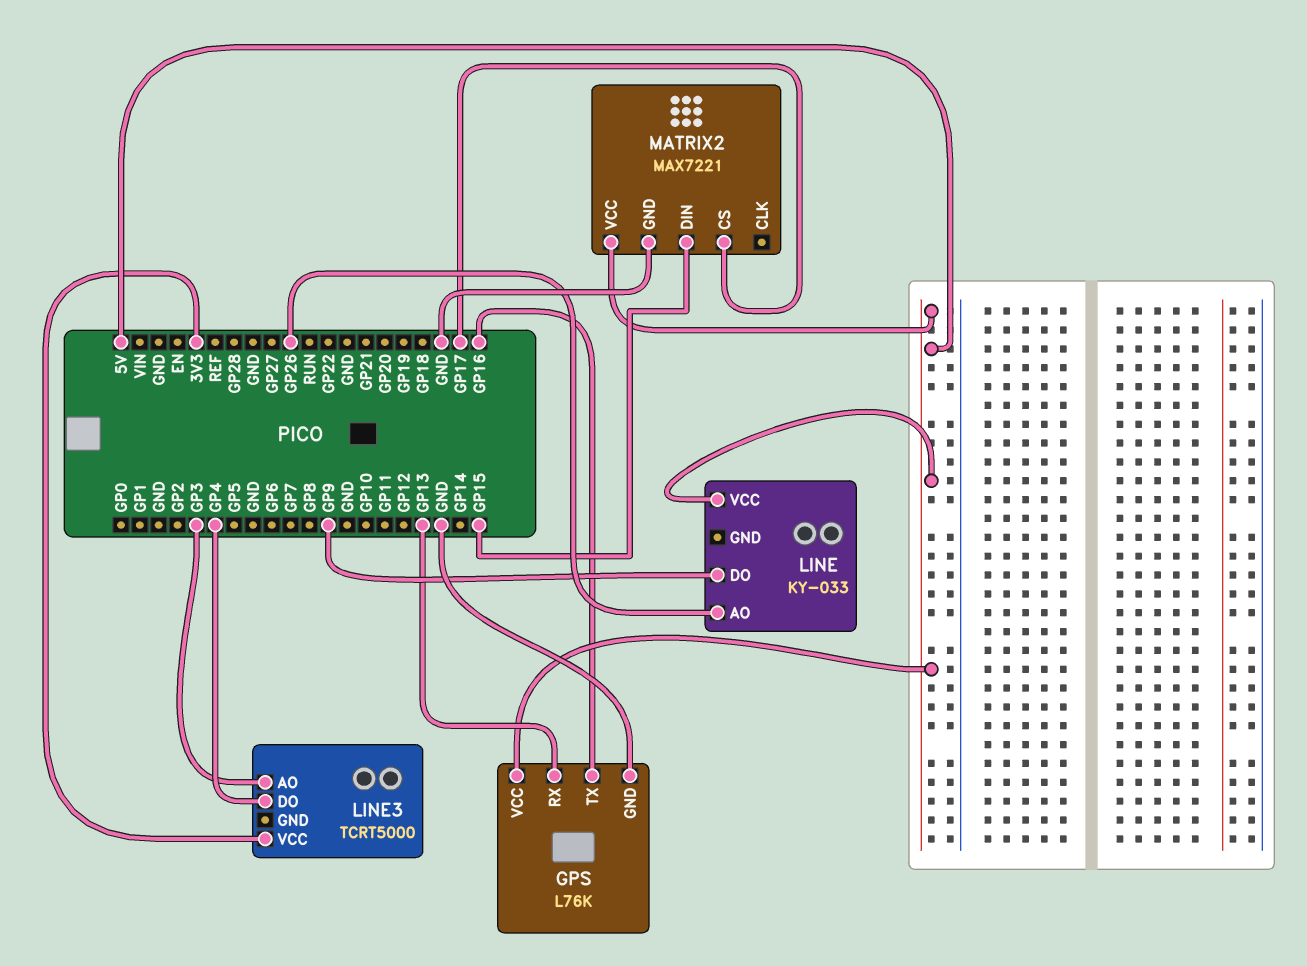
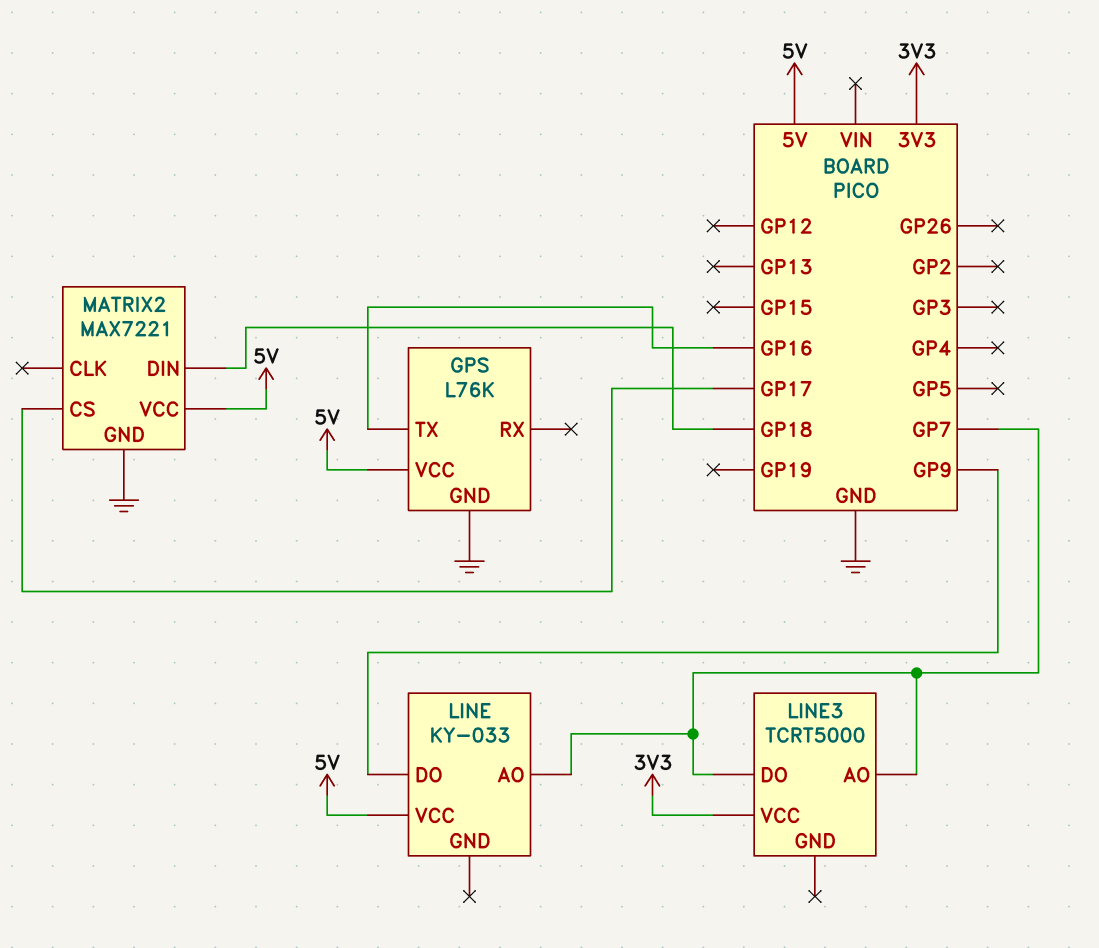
GPS pin RX: GP13 -> none
LINE pin AO: GP26 -> GP7
LINE3 pin AO: GP3 -> GP7
LINE3 pin DO: GP4 -> GP7
MATRIX2 pin DIN: GP15 -> GP18

